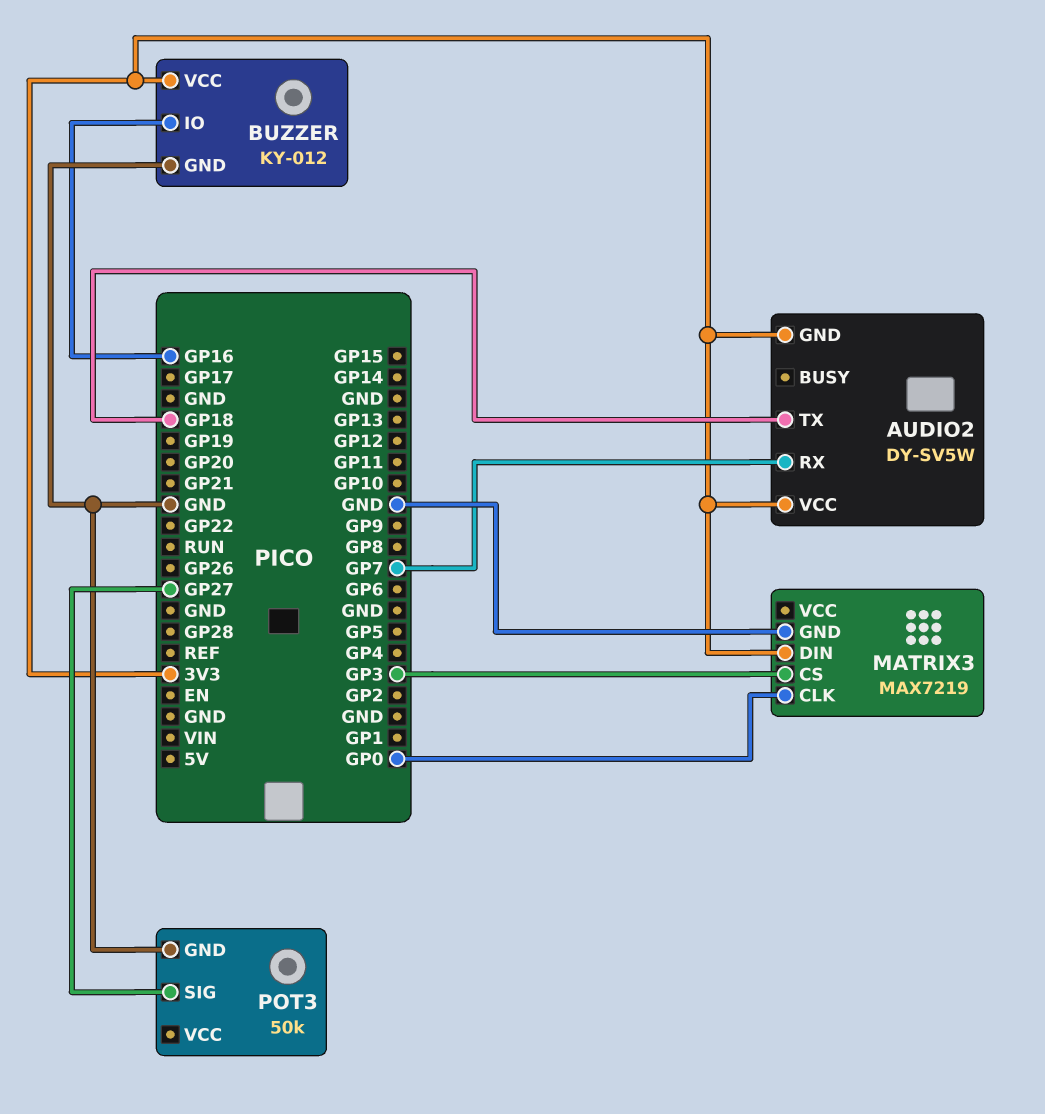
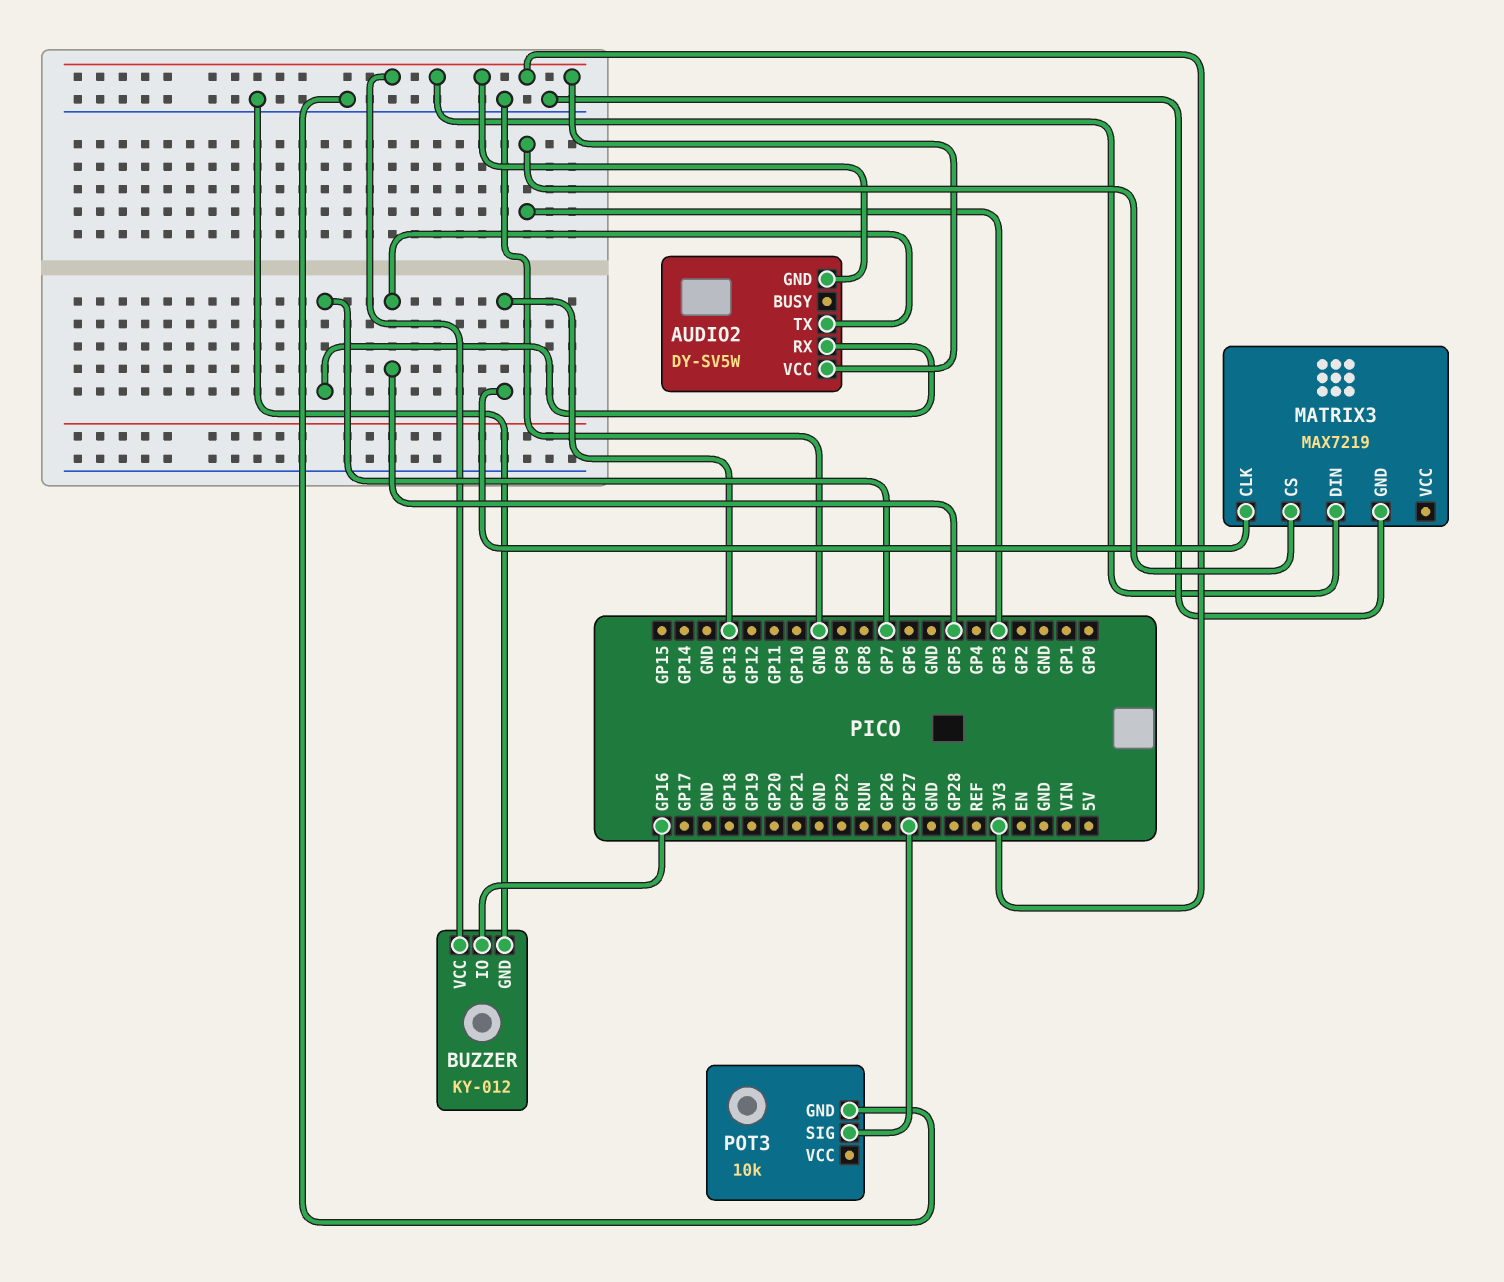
AUDIO2 pin TX: GP18 -> GP5
MATRIX3 pin CLK: GP0 -> GP13
POT3: 50k -> 10k

